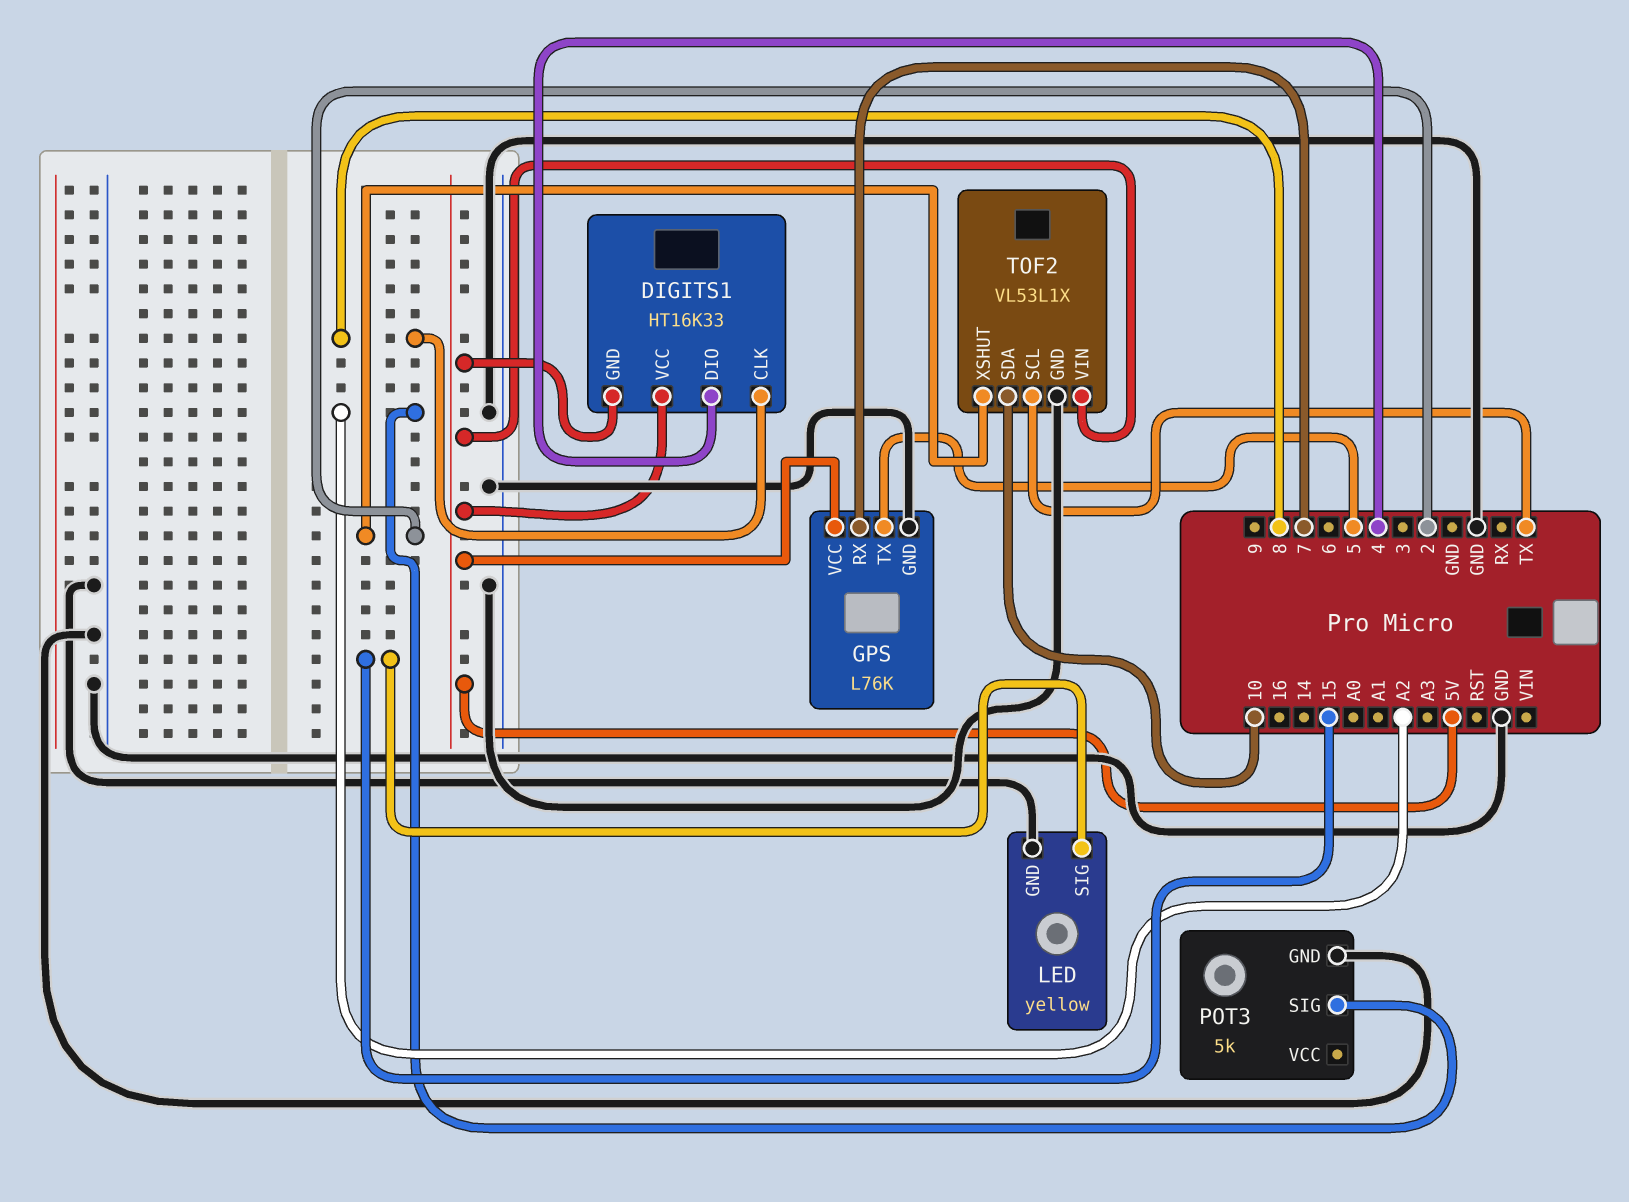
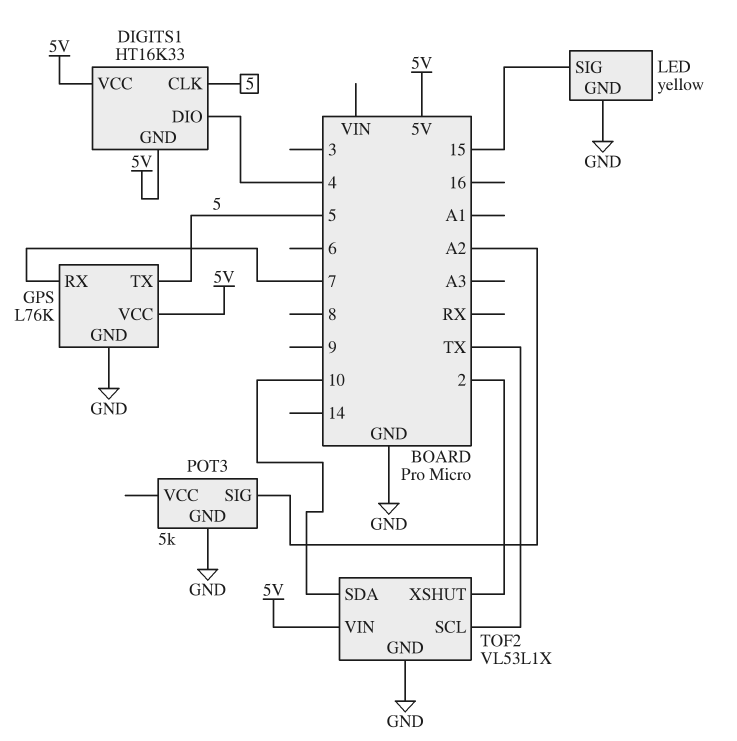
DIGITS1 pin CLK: 8 -> 5

